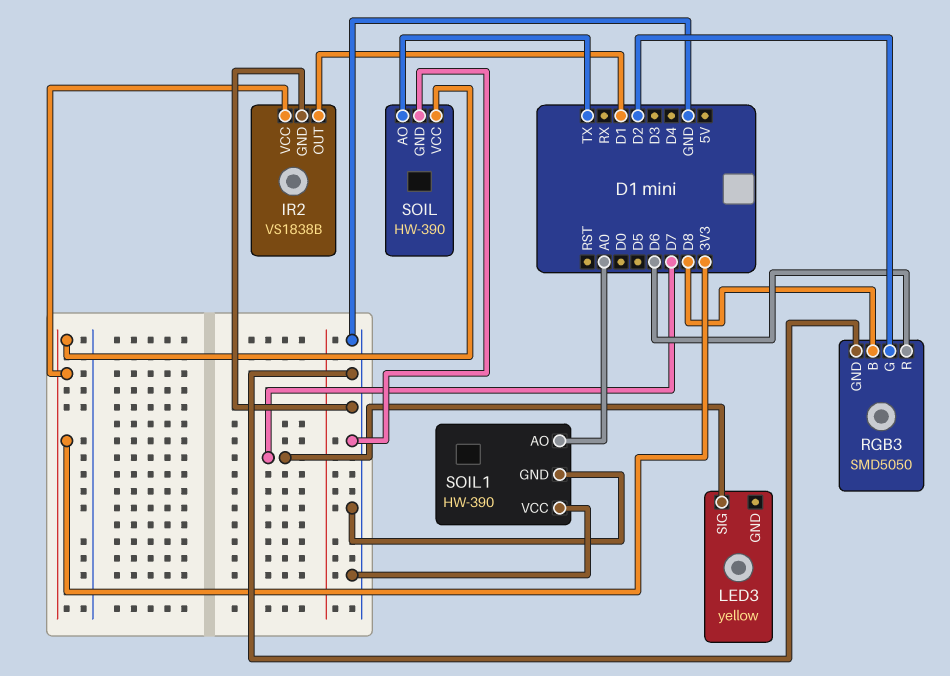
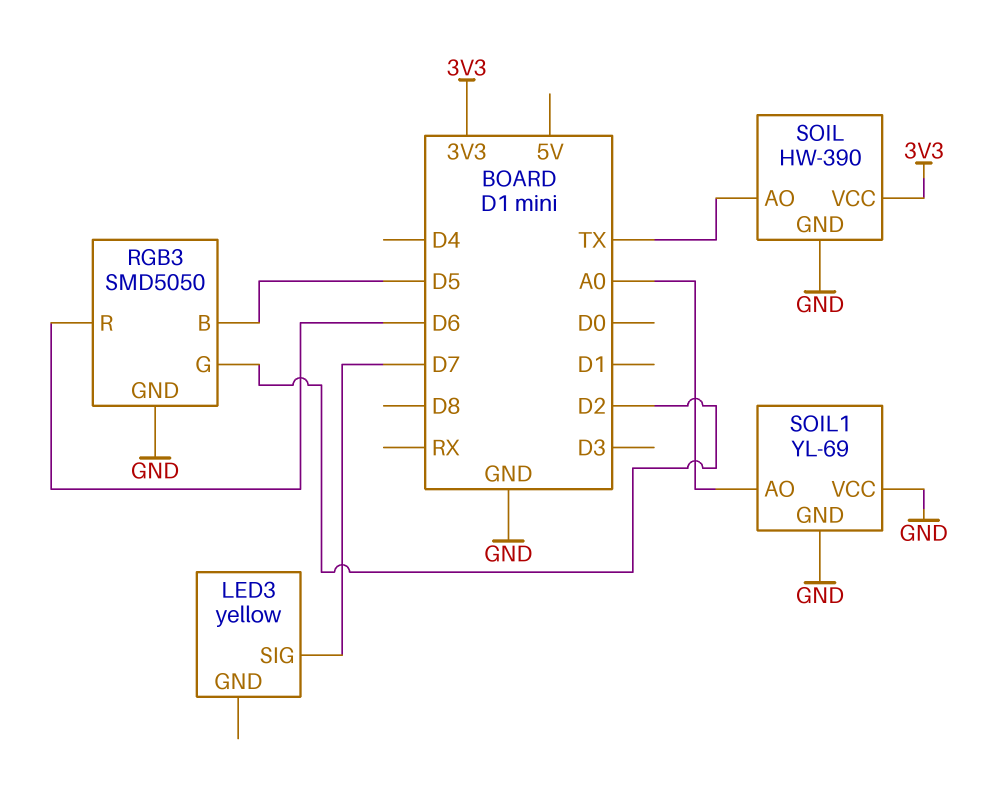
IR2: VS1838B -> none
IR2 pin GND: GND -> none
IR2 pin OUT: D1 -> none
IR2 pin VCC: 3V3 -> none
RGB3 pin B: D8 -> D5
SOIL1: HW-390 -> YL-69

